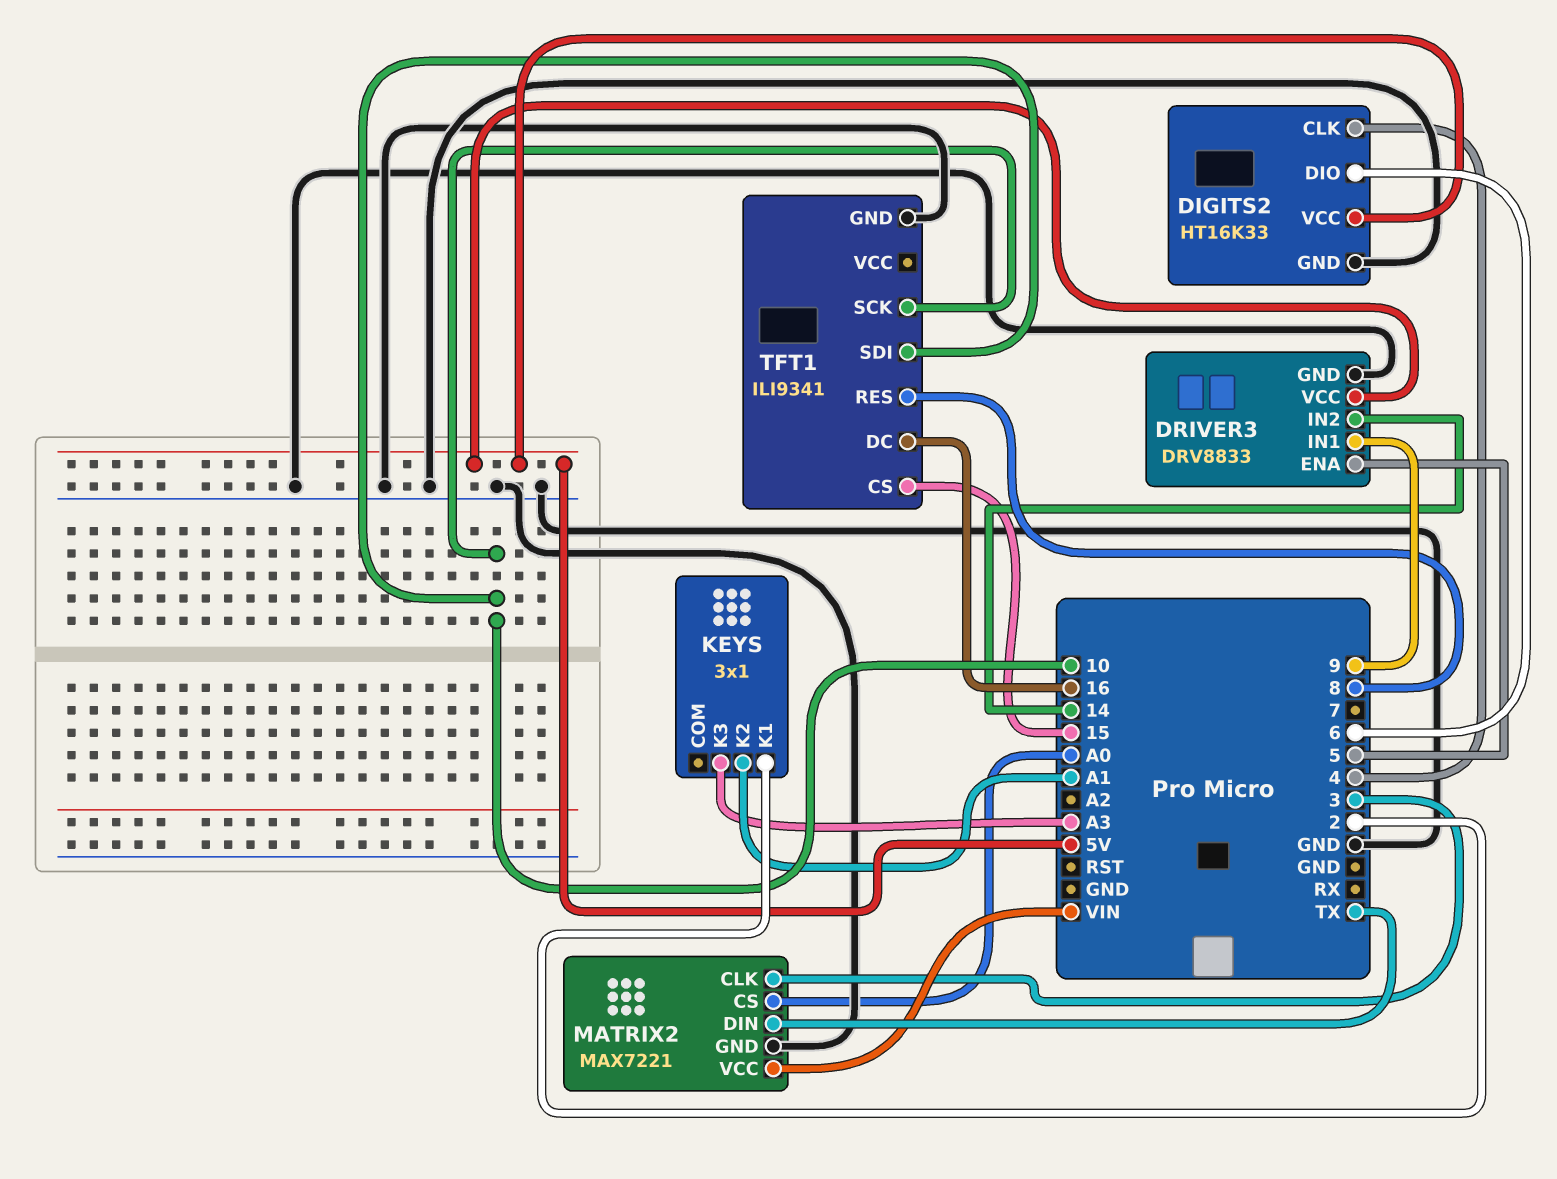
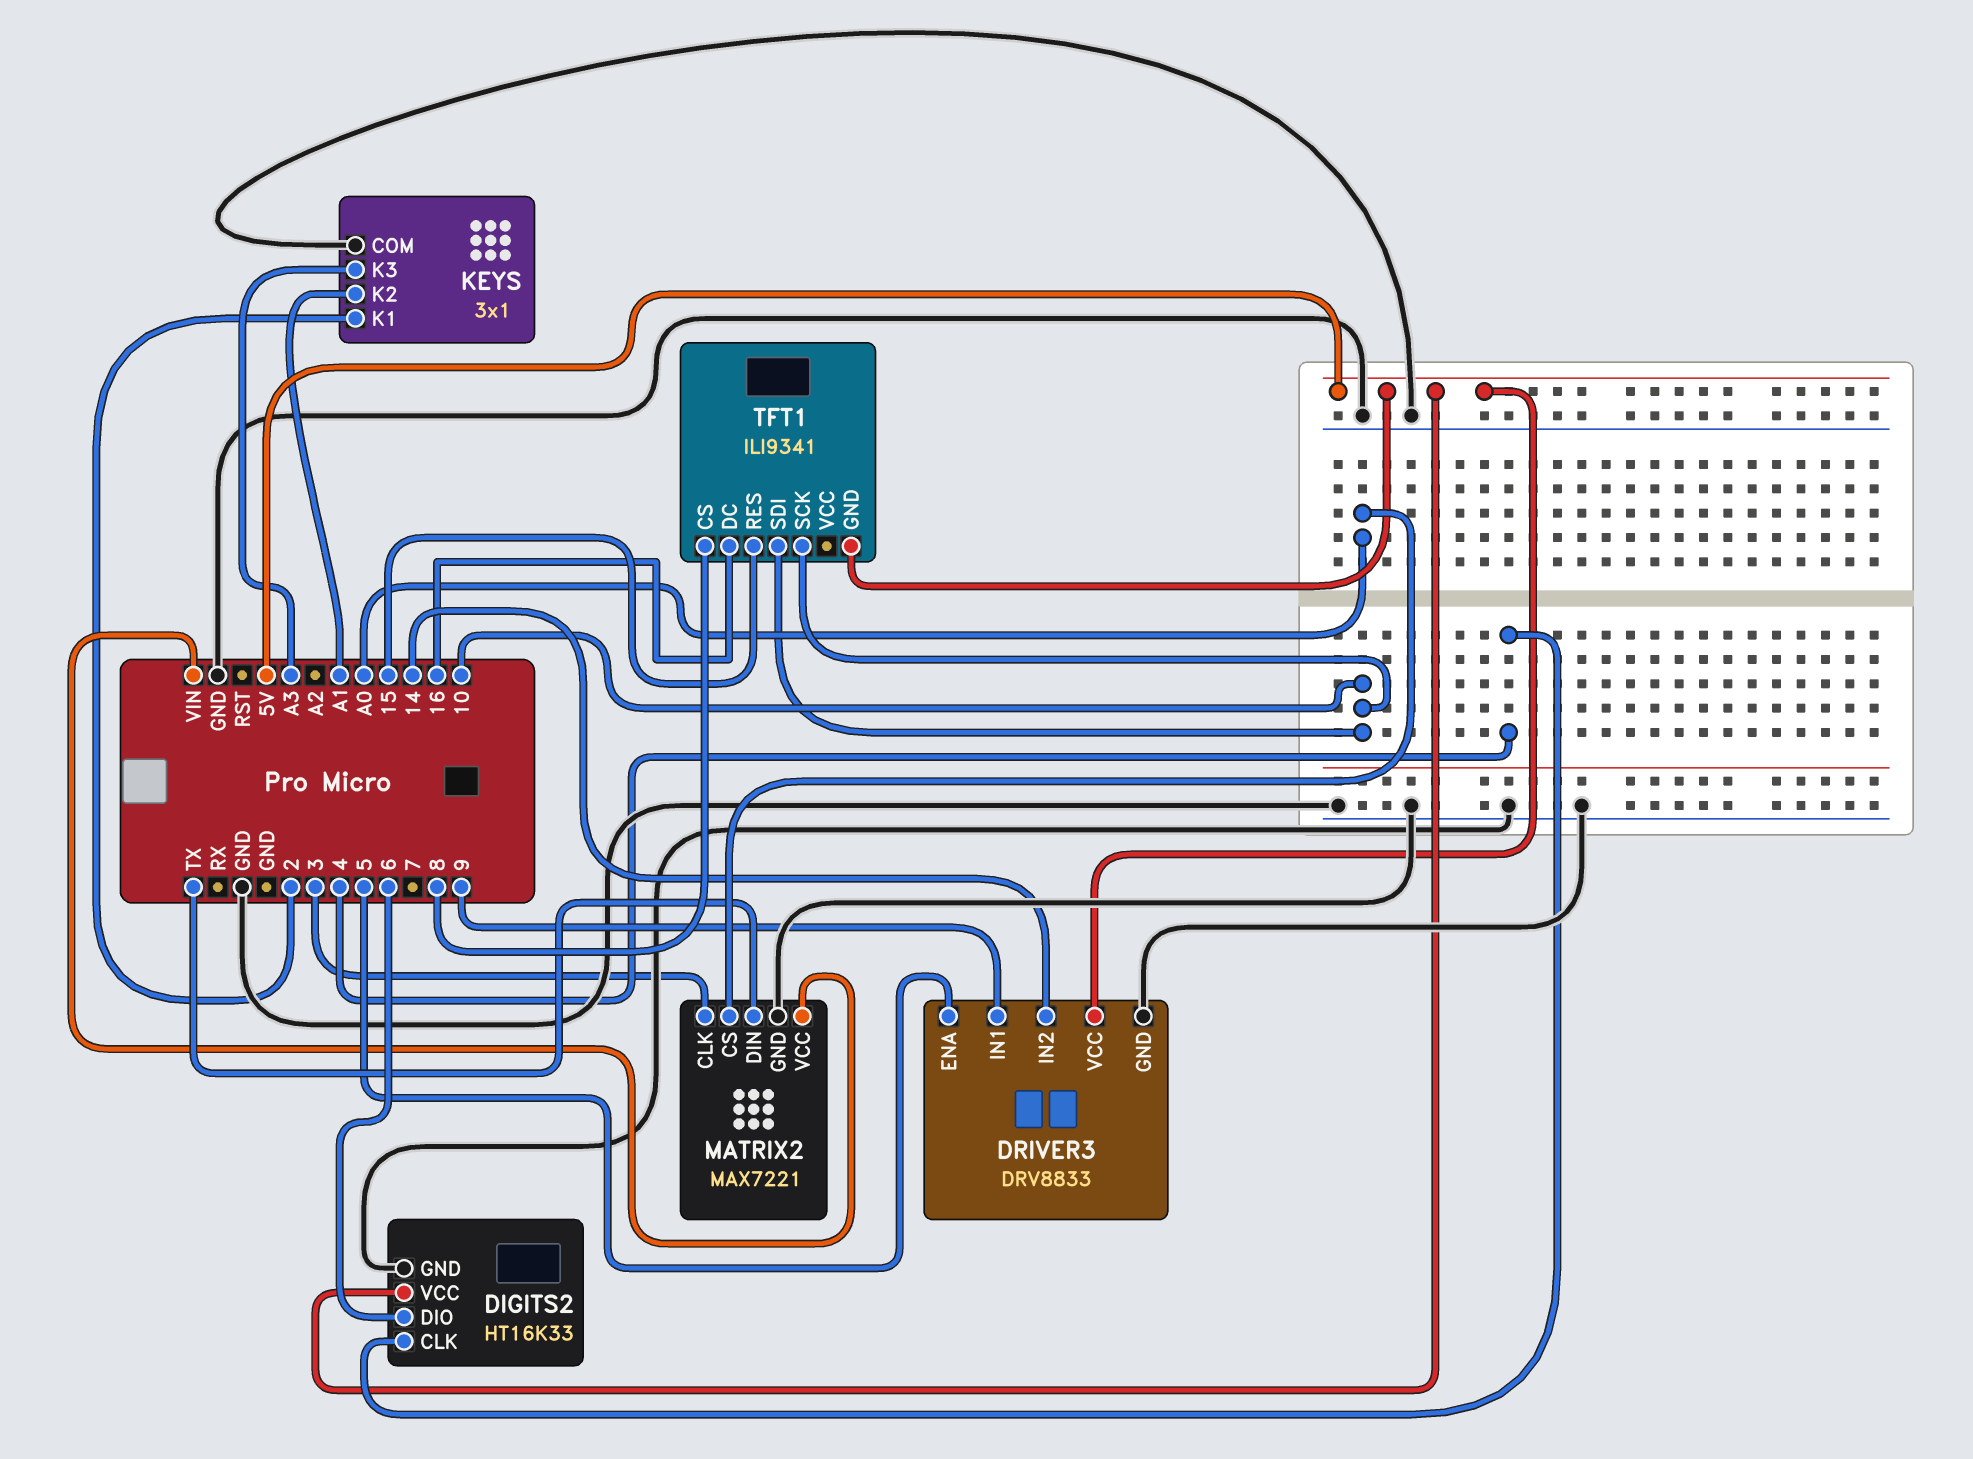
KEYS pin COM: none -> GND
TFT1 pin CS: 15 -> 8
TFT1 pin GND: GND -> 5V
TFT1 pin RES: 8 -> 15

